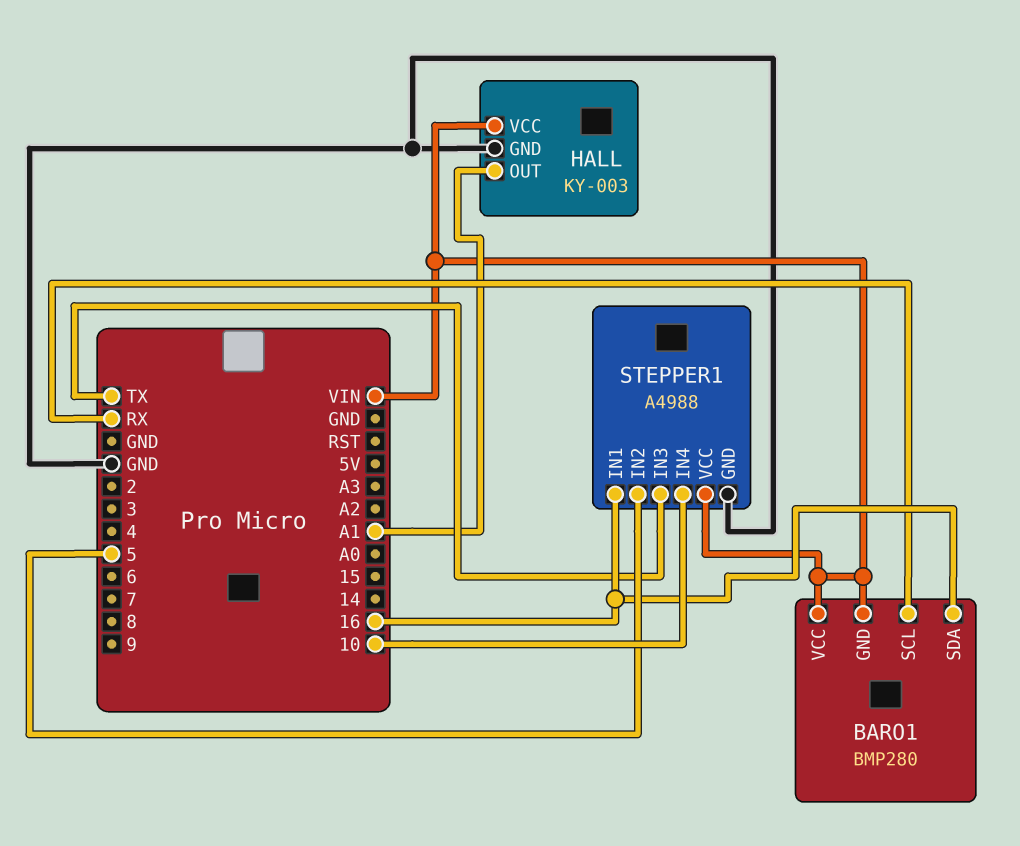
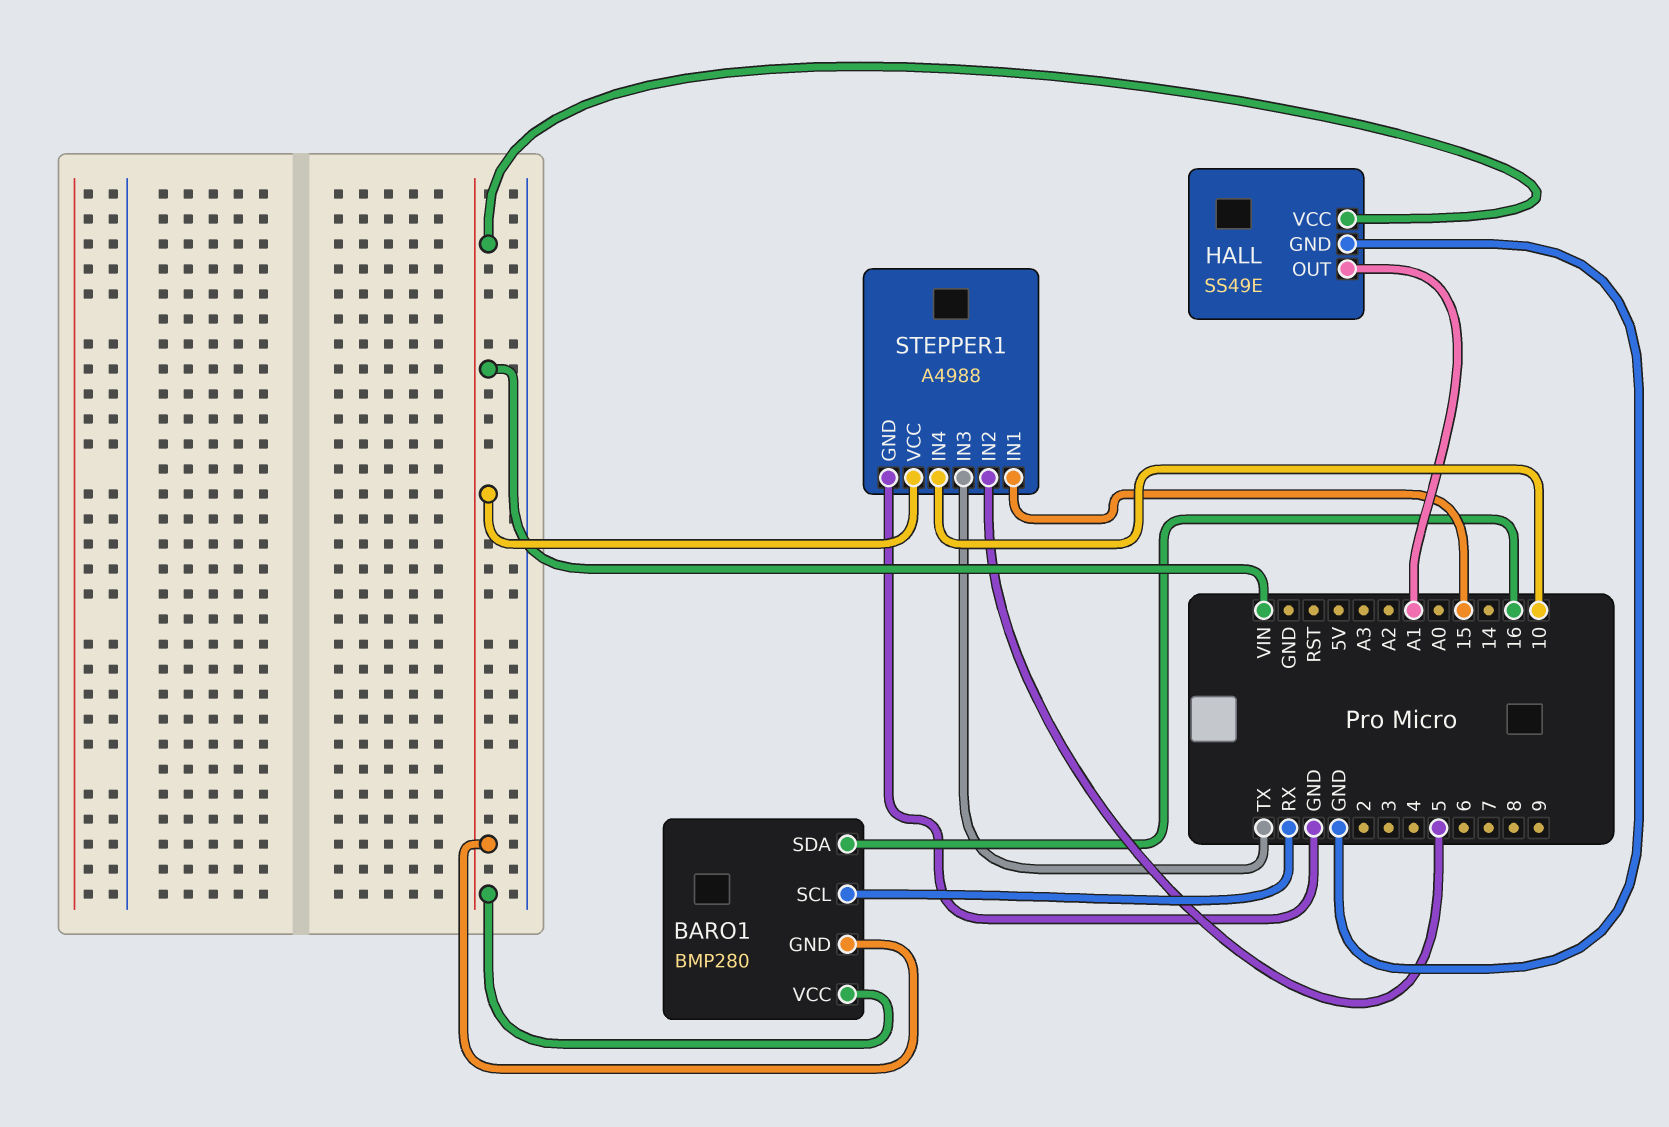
HALL: KY-003 -> SS49E
STEPPER1 pin IN1: 16 -> 15

